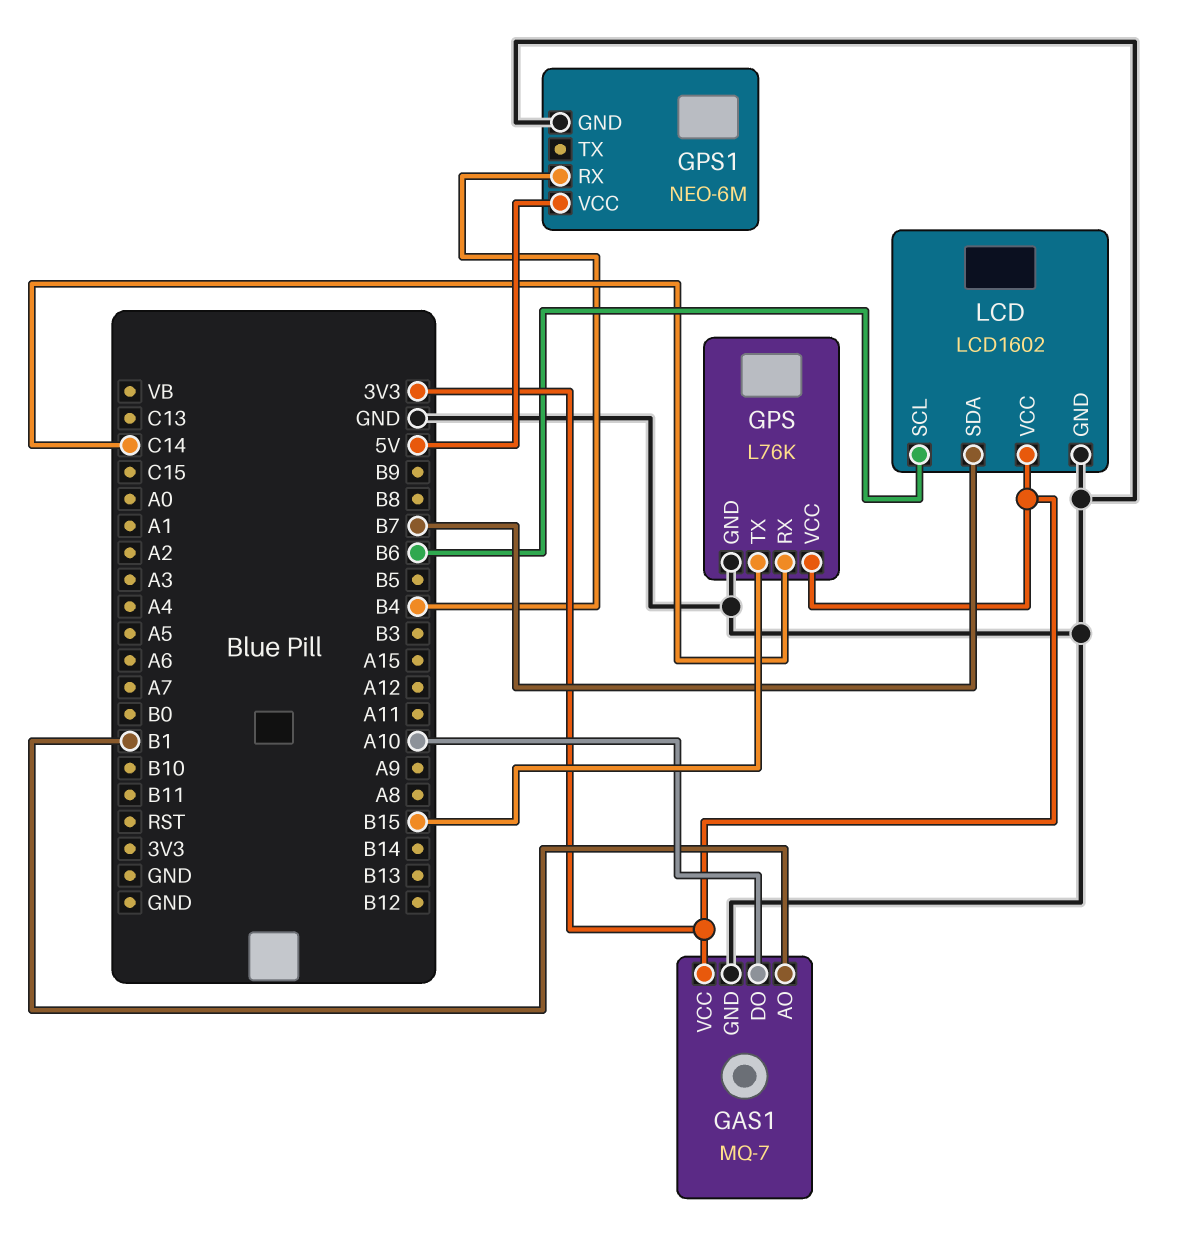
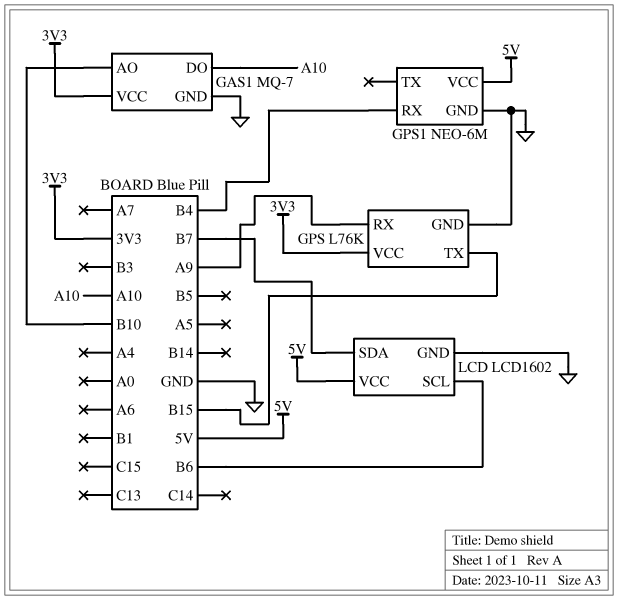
GAS1 pin AO: B1 -> B10
GPS pin RX: C14 -> A9
LCD pin VCC: 3V3 -> 5V

